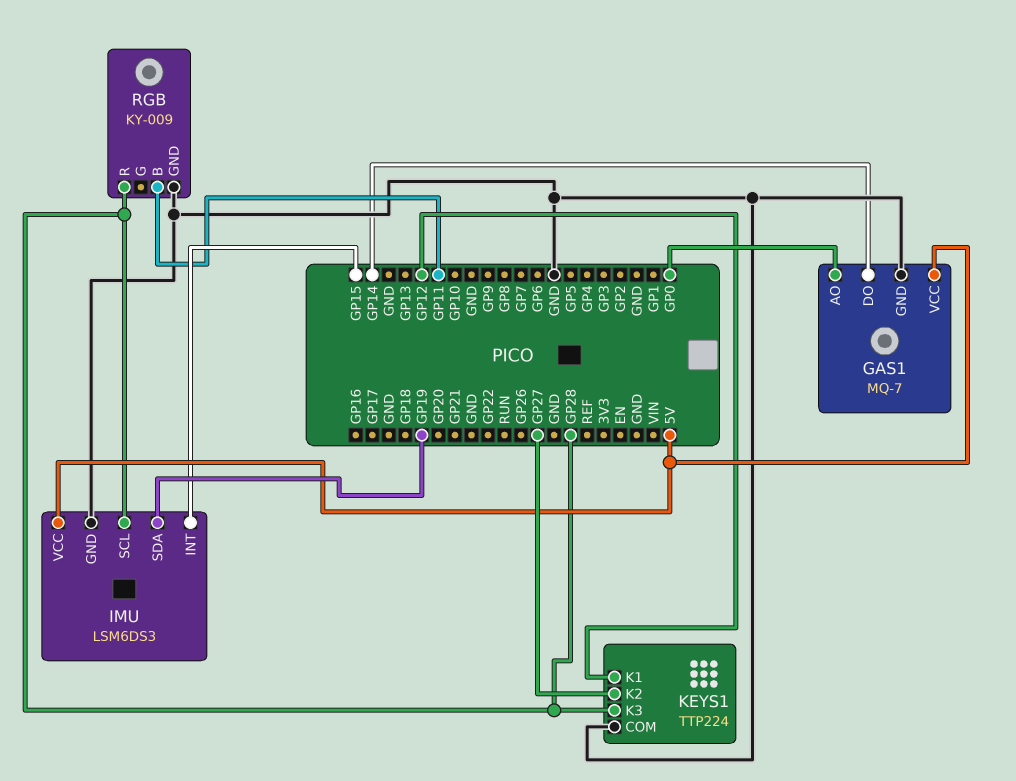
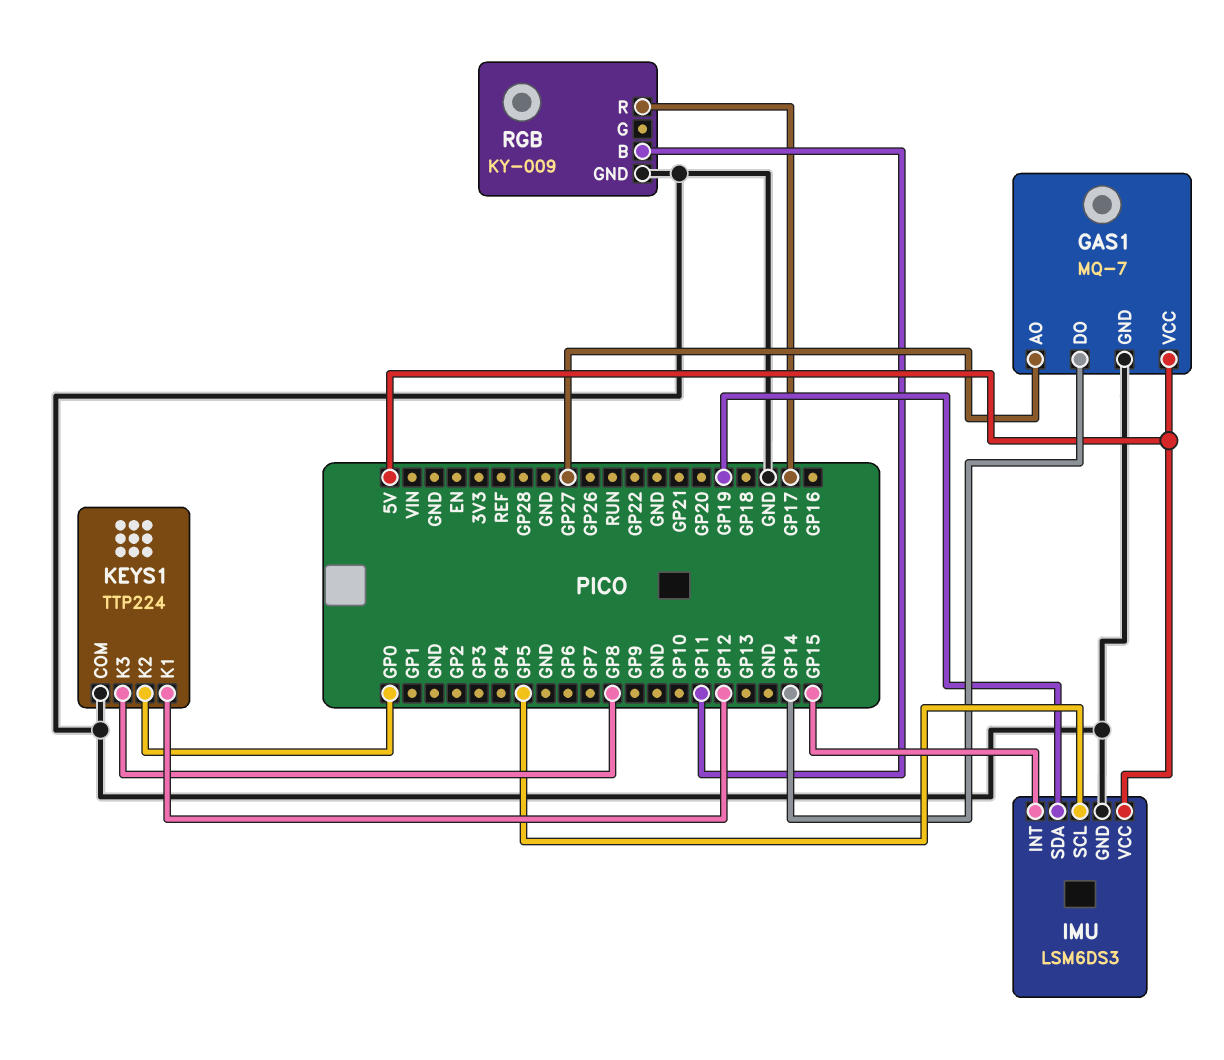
GAS1 pin AO: GP0 -> GP27
IMU pin SCL: GP28 -> GP5
KEYS1 pin K2: GP27 -> GP0
KEYS1 pin K3: GP28 -> GP8
RGB pin R: GP28 -> GP17

